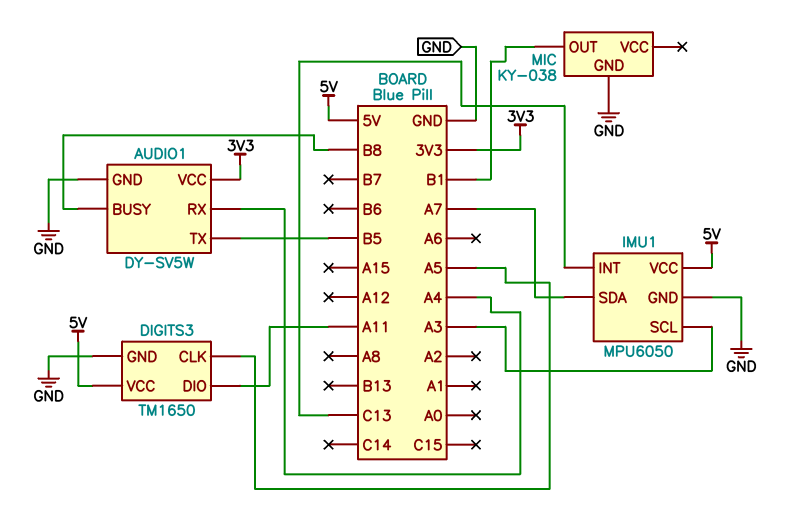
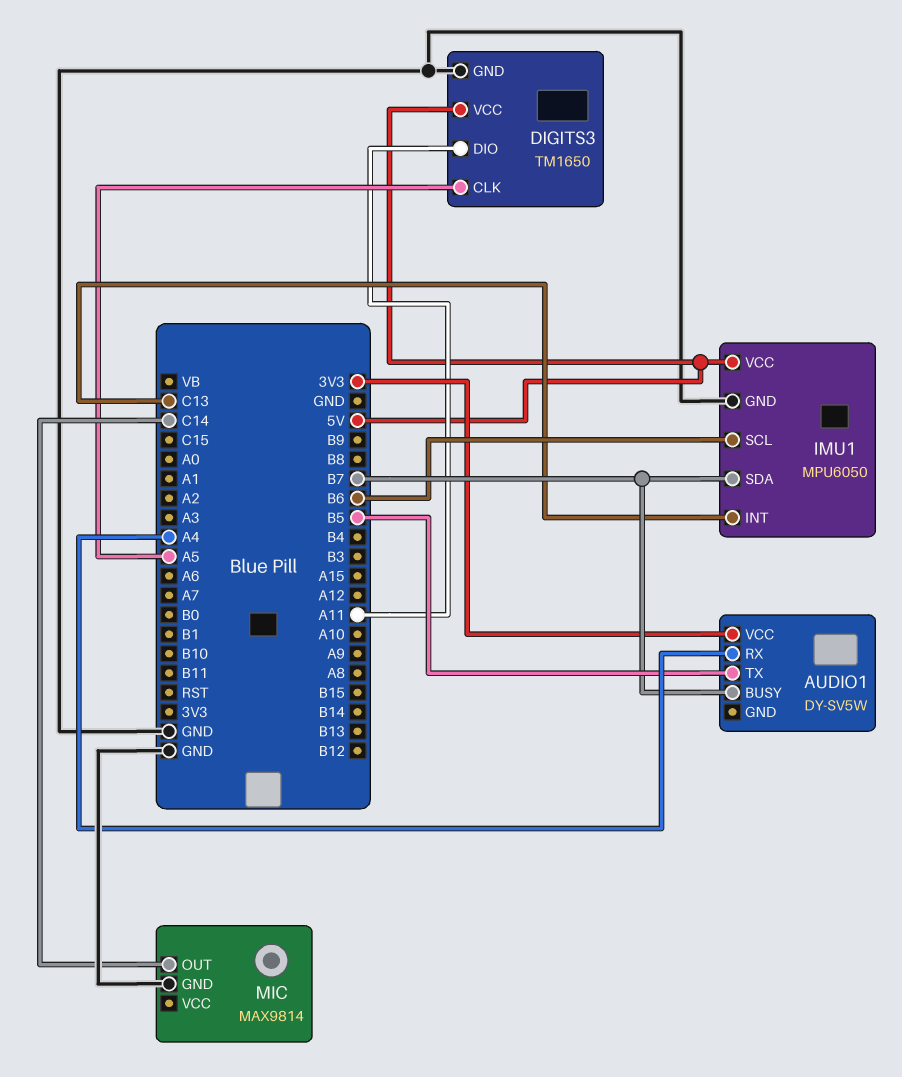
AUDIO1 pin BUSY: B8 -> B7
AUDIO1 pin GND: GND -> none
IMU1 pin SCL: A3 -> B6
IMU1 pin SDA: A7 -> B7
MIC: KY-038 -> MAX9814
MIC pin OUT: B1 -> C14

